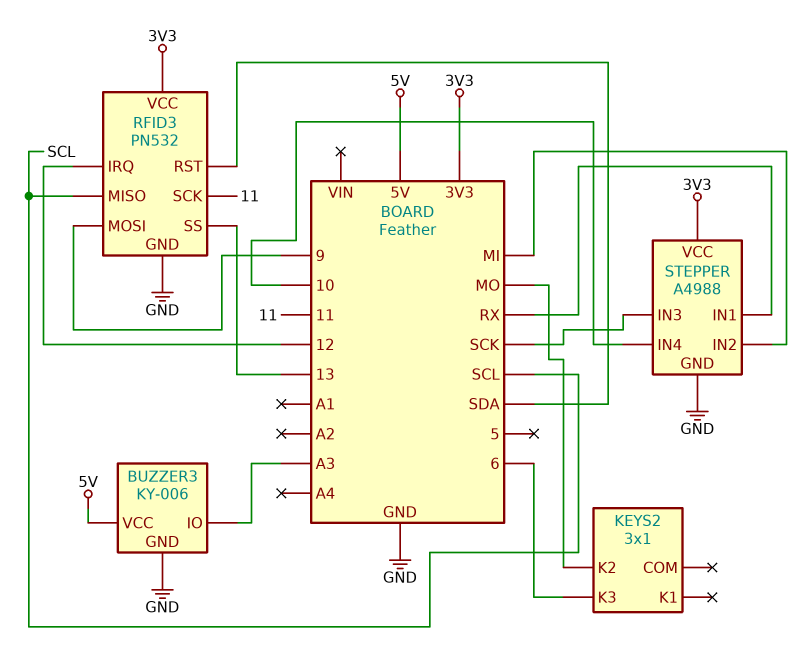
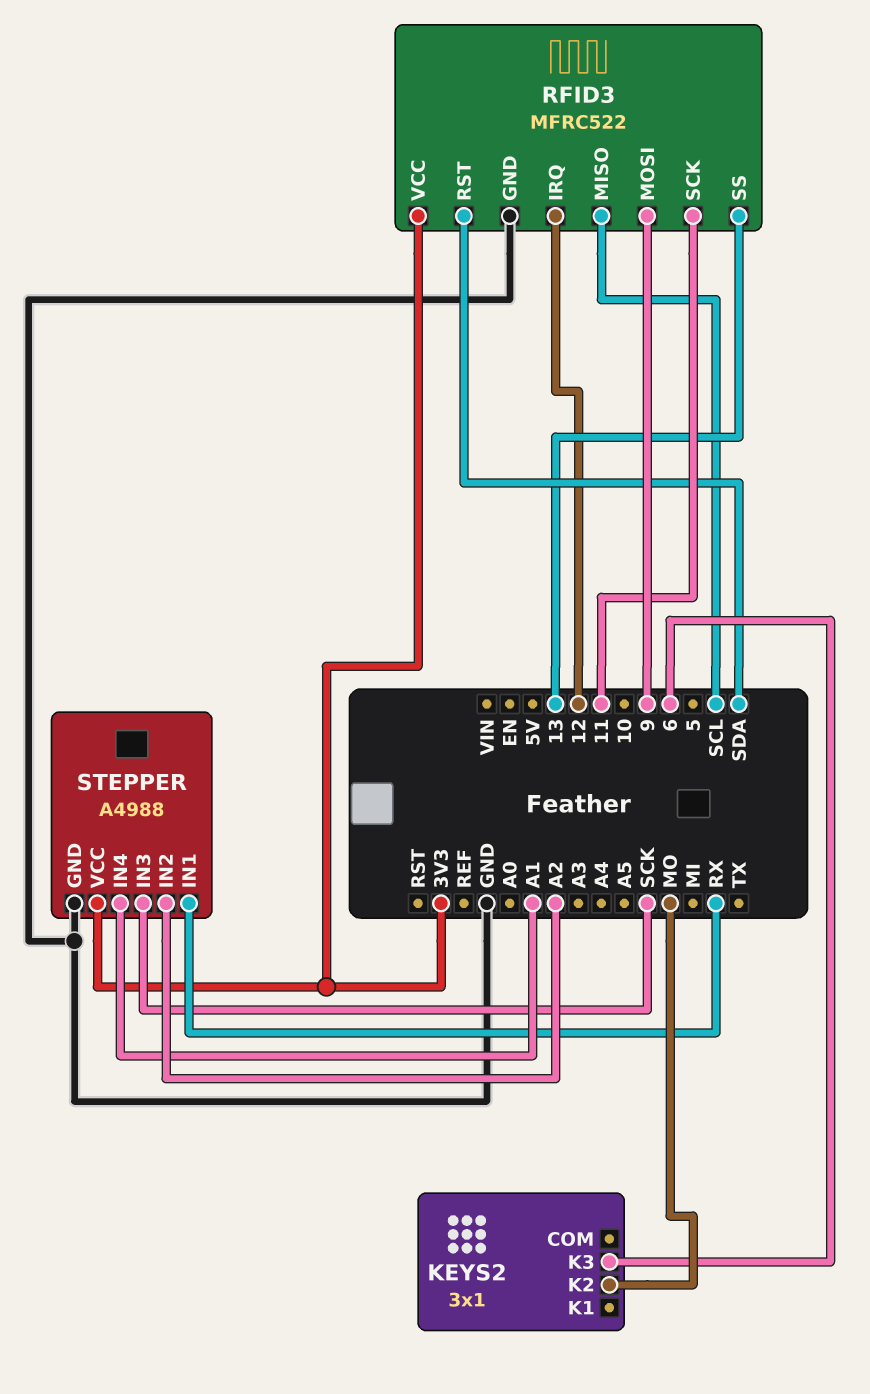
BUZZER3: KY-006 -> none
BUZZER3 pin GND: GND -> none
BUZZER3 pin IO: A3 -> none
BUZZER3 pin VCC: 5V -> none
RFID3: PN532 -> MFRC522
STEPPER pin IN2: MI -> A2
STEPPER pin IN4: 10 -> A1

